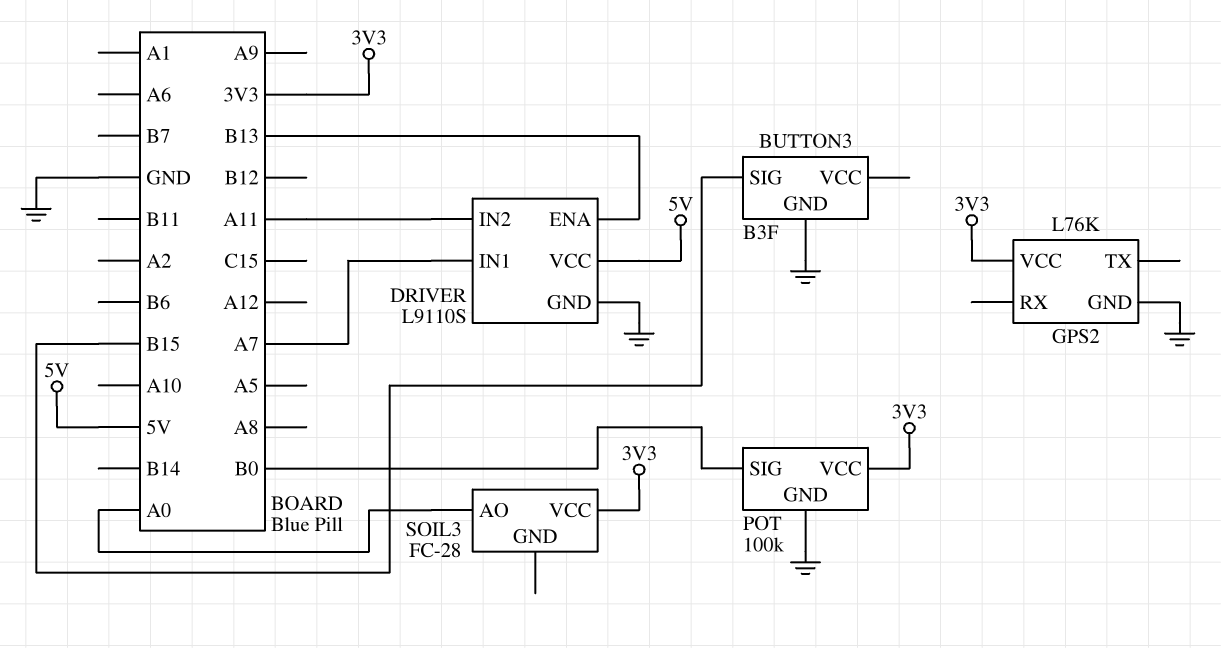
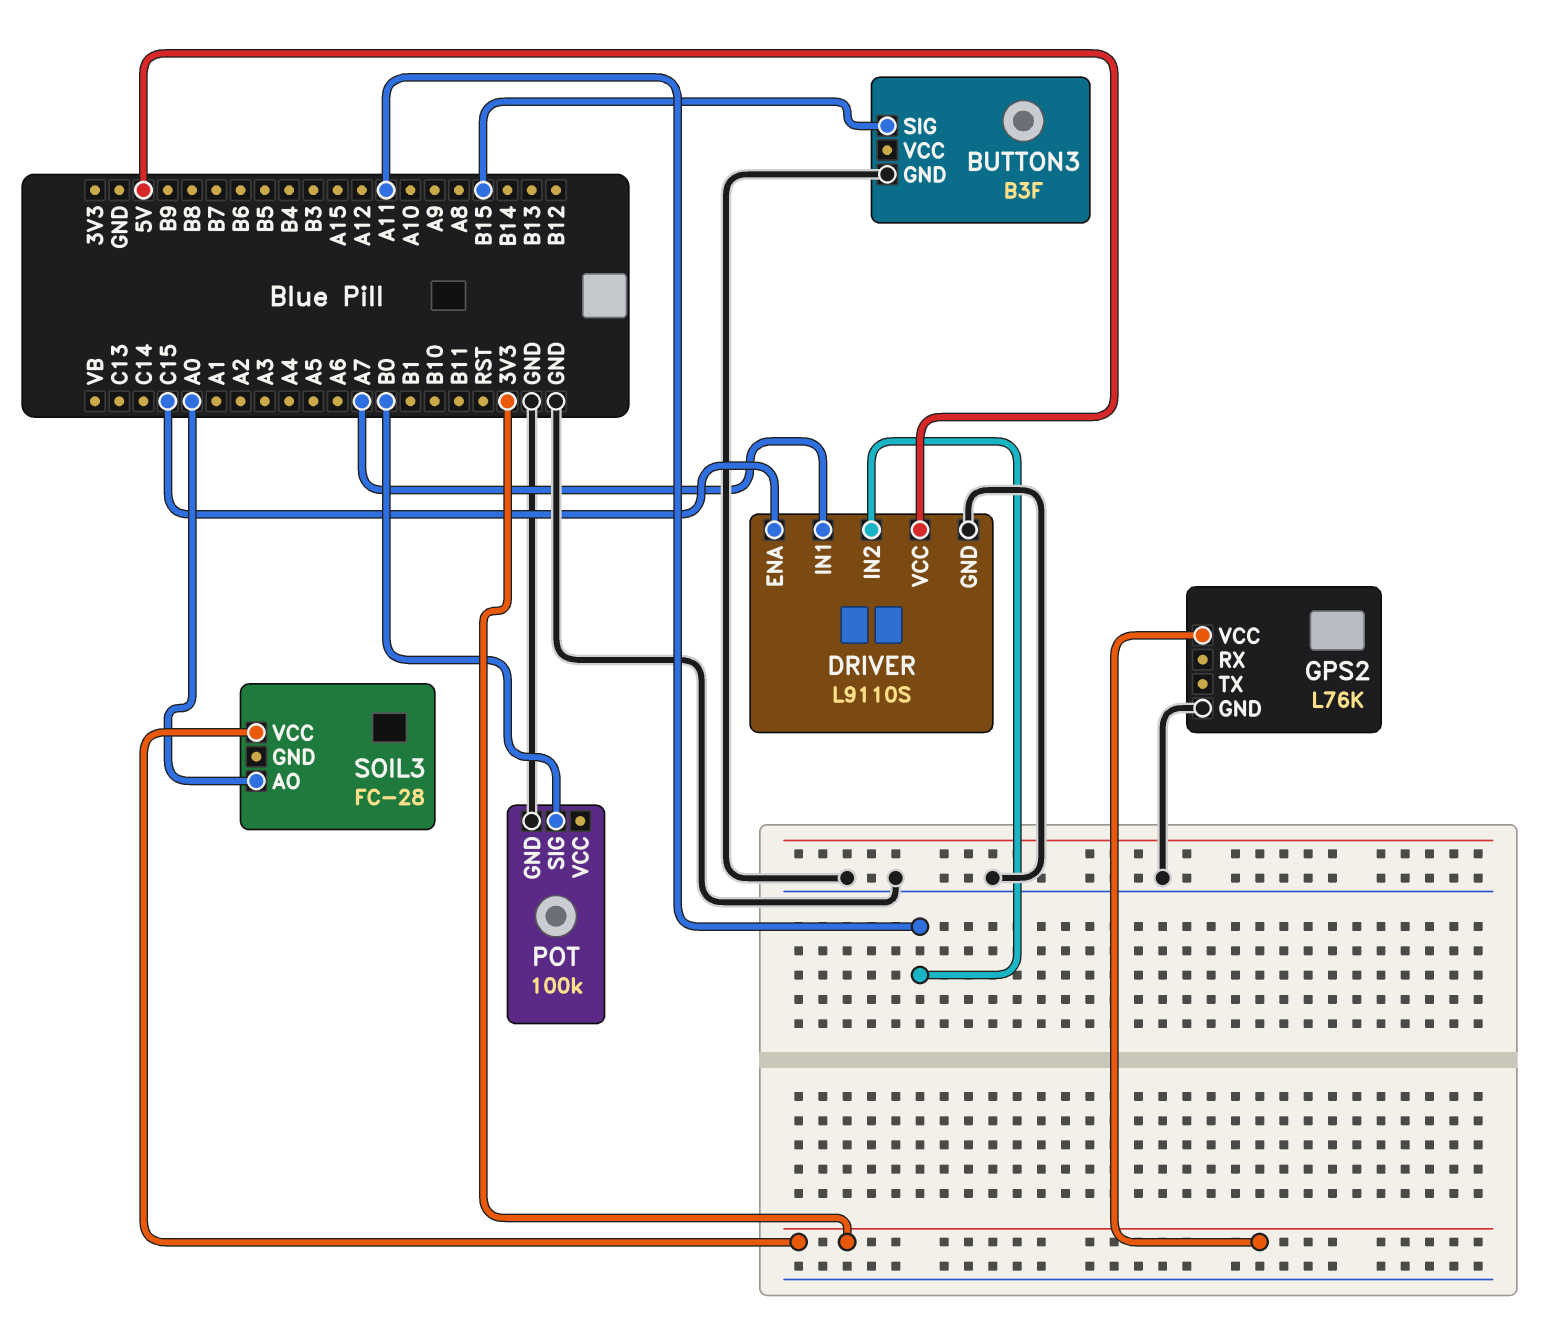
DRIVER pin ENA: B13 -> C15
POT pin VCC: 3V3 -> none

